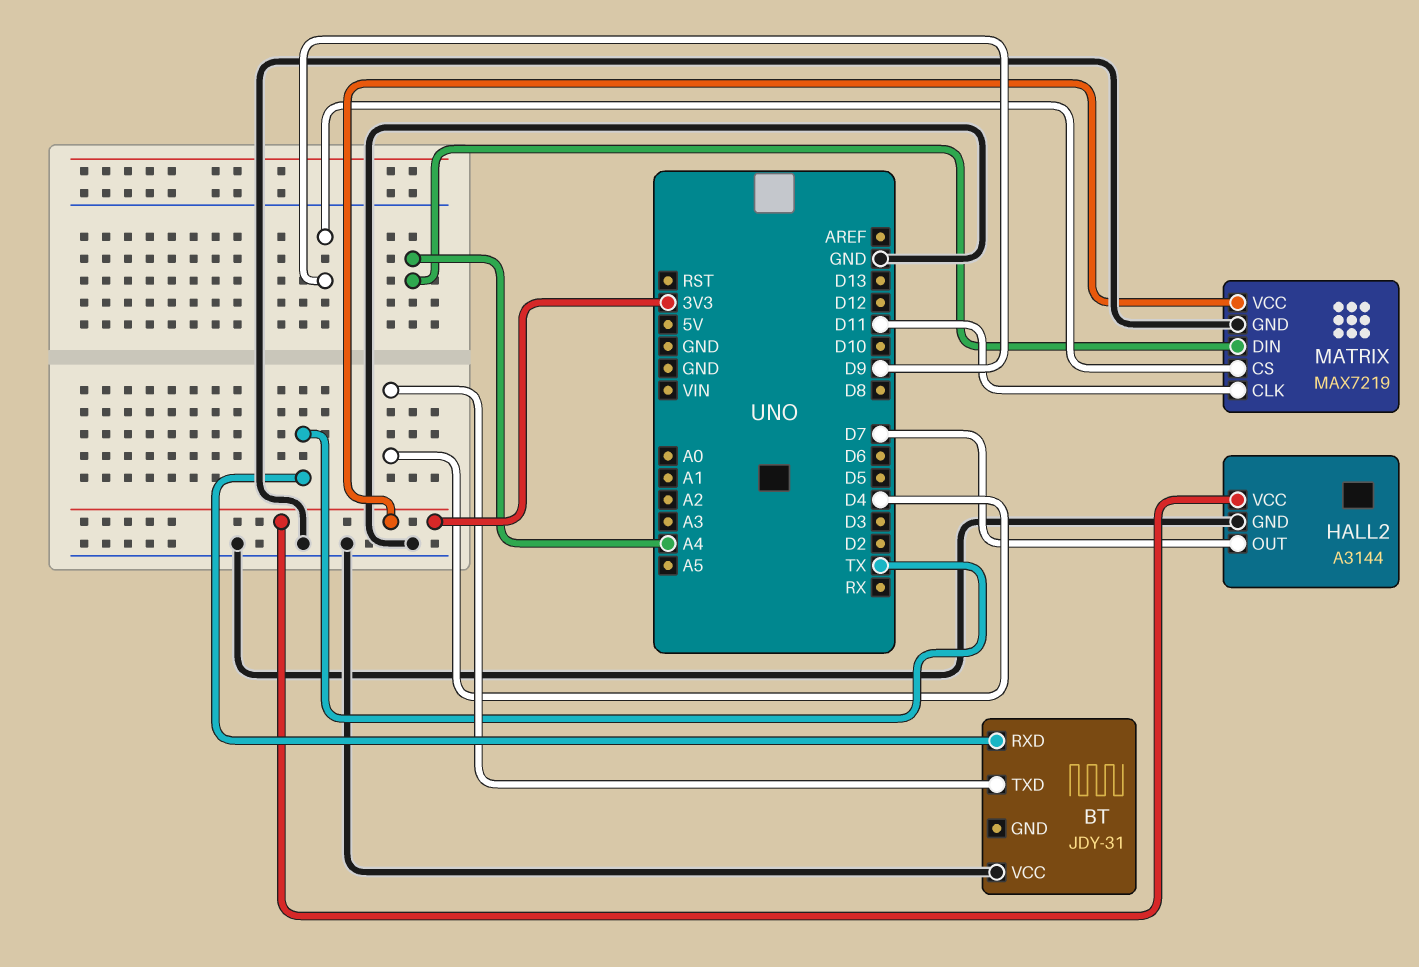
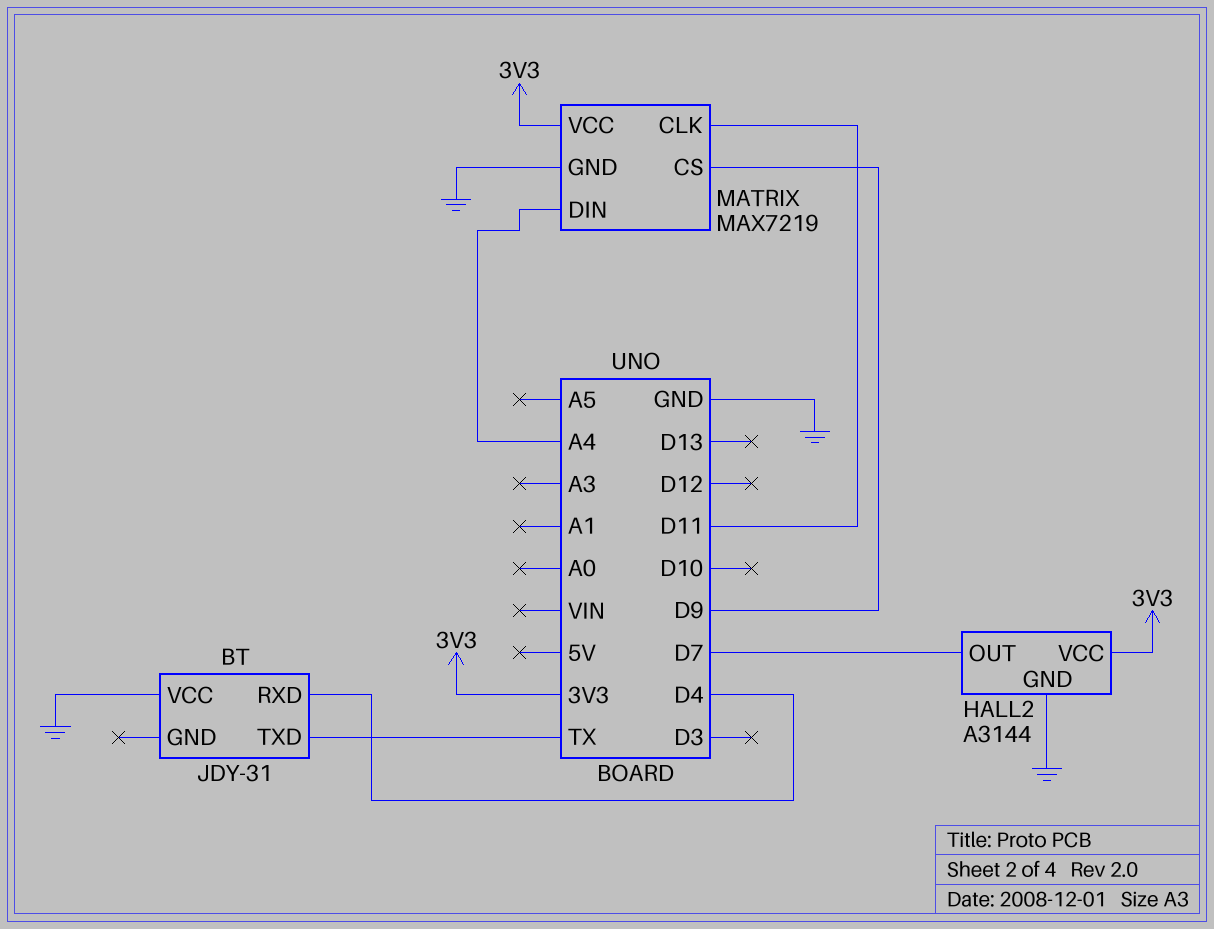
BT pin RXD: TX -> D4
BT pin TXD: D4 -> TX

